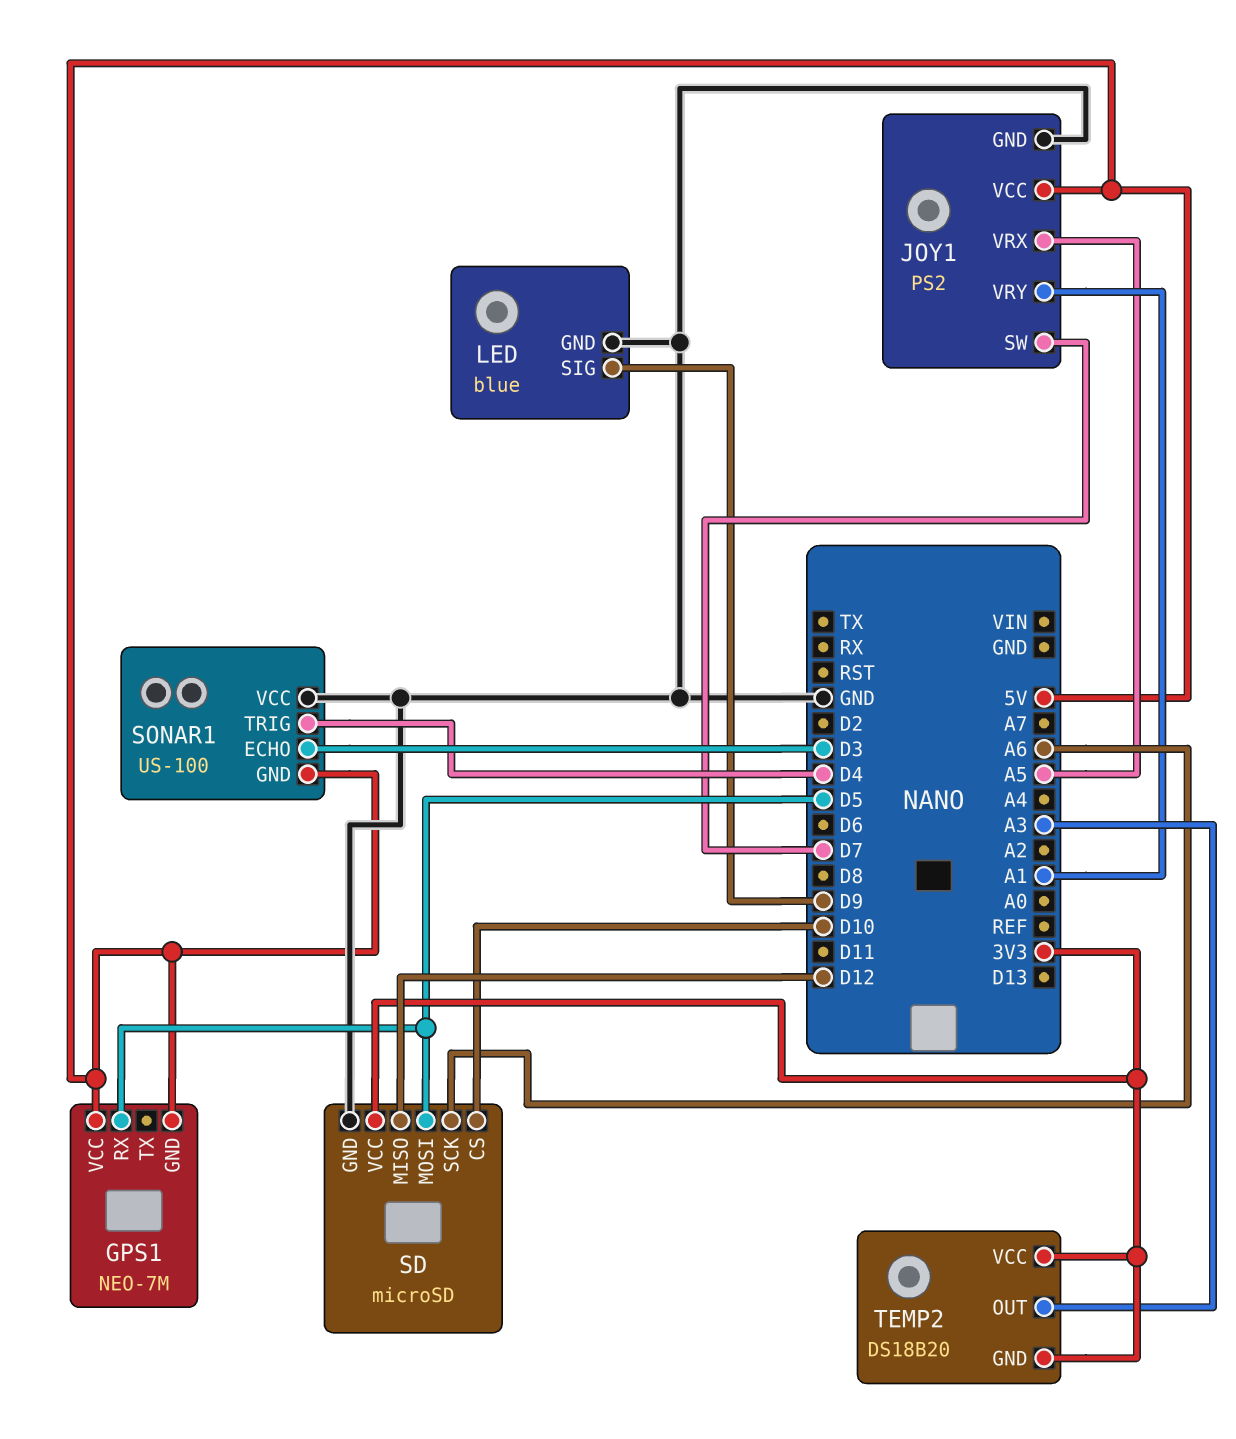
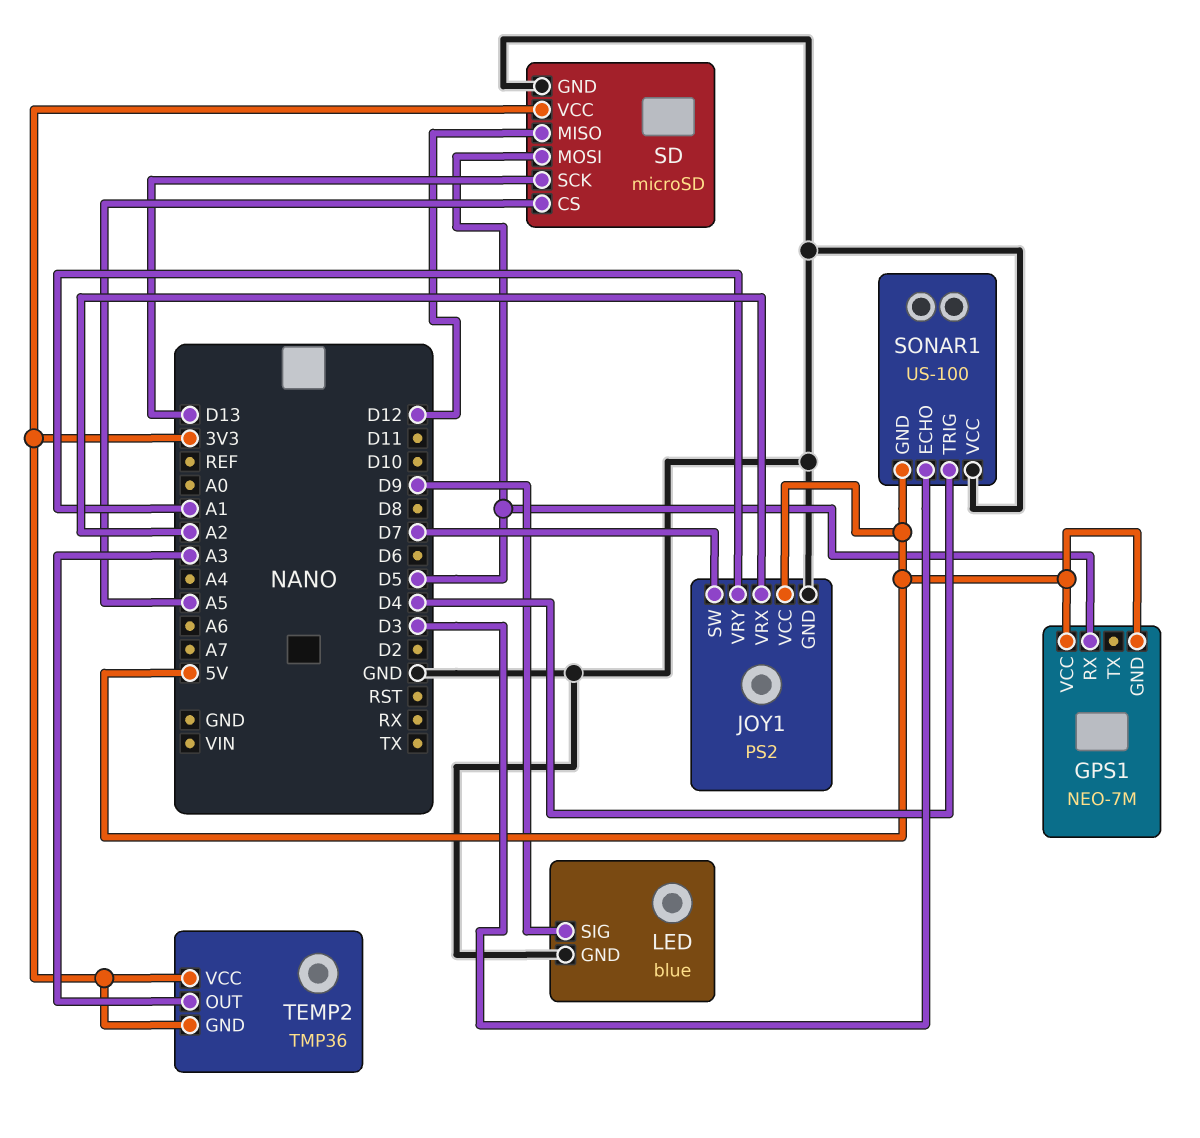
JOY1 pin VRX: A5 -> A2
SD pin CS: D10 -> A5
SD pin SCK: A6 -> D13
TEMP2: DS18B20 -> TMP36

